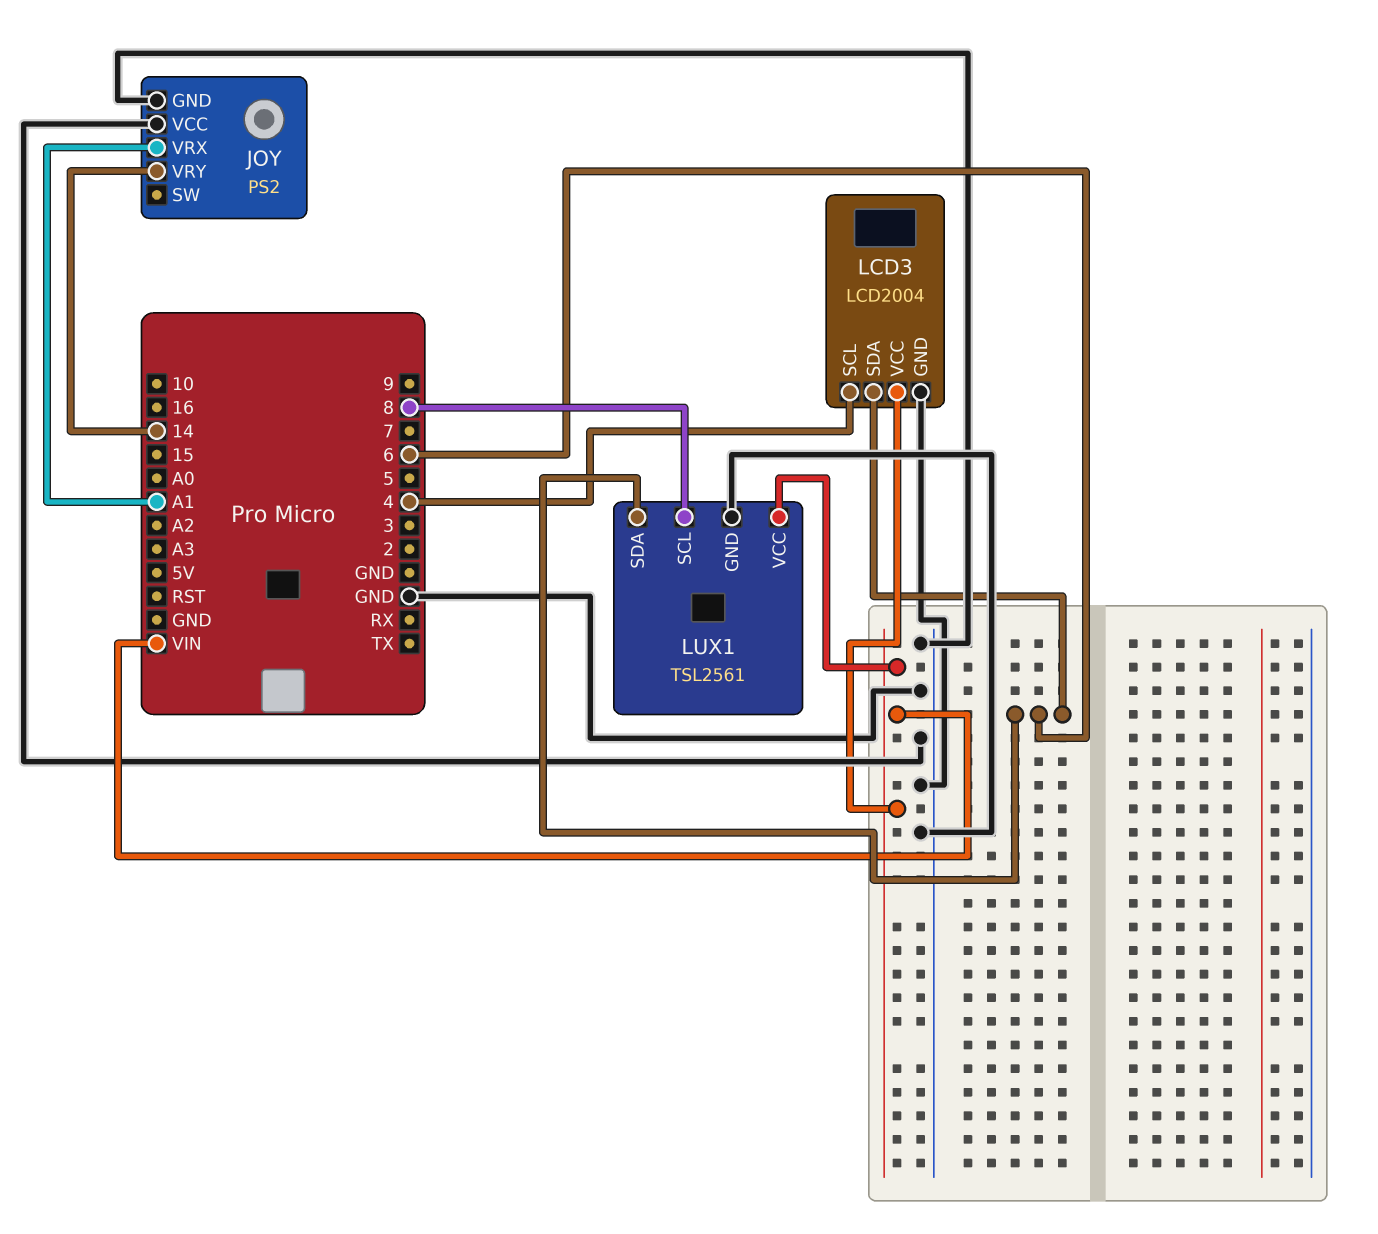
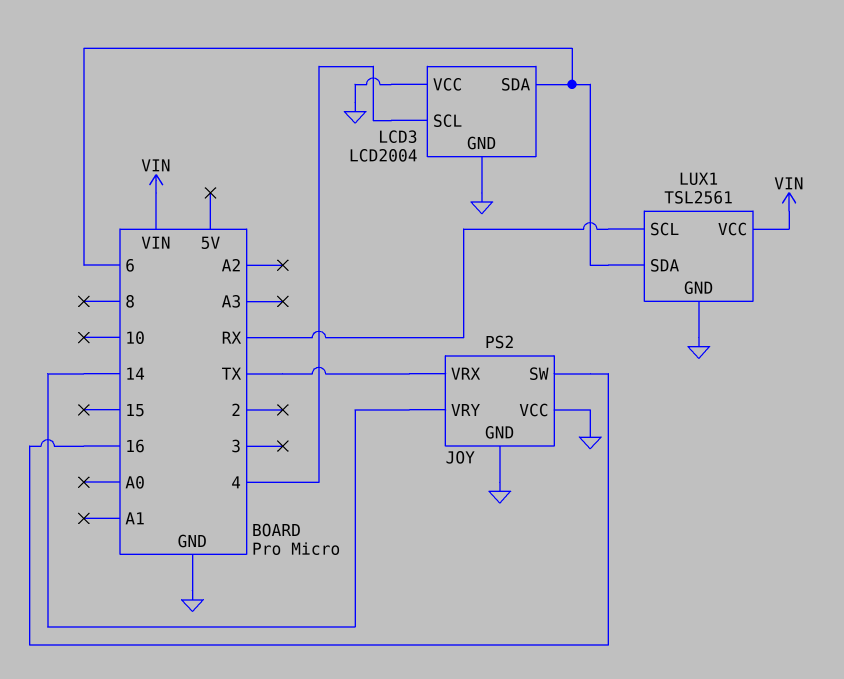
JOY pin SW: none -> 16
JOY pin VRX: A1 -> TX
LCD3 pin VCC: VIN -> GND
LUX1 pin SCL: 8 -> RX

